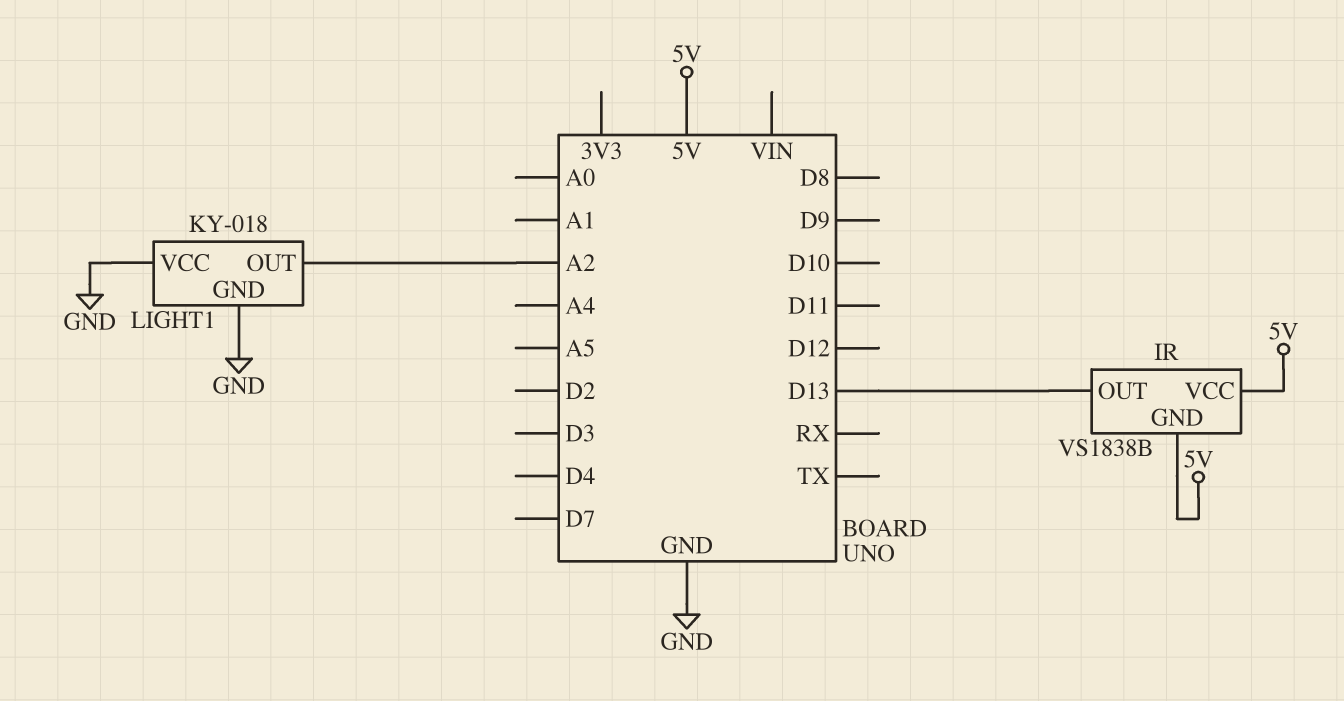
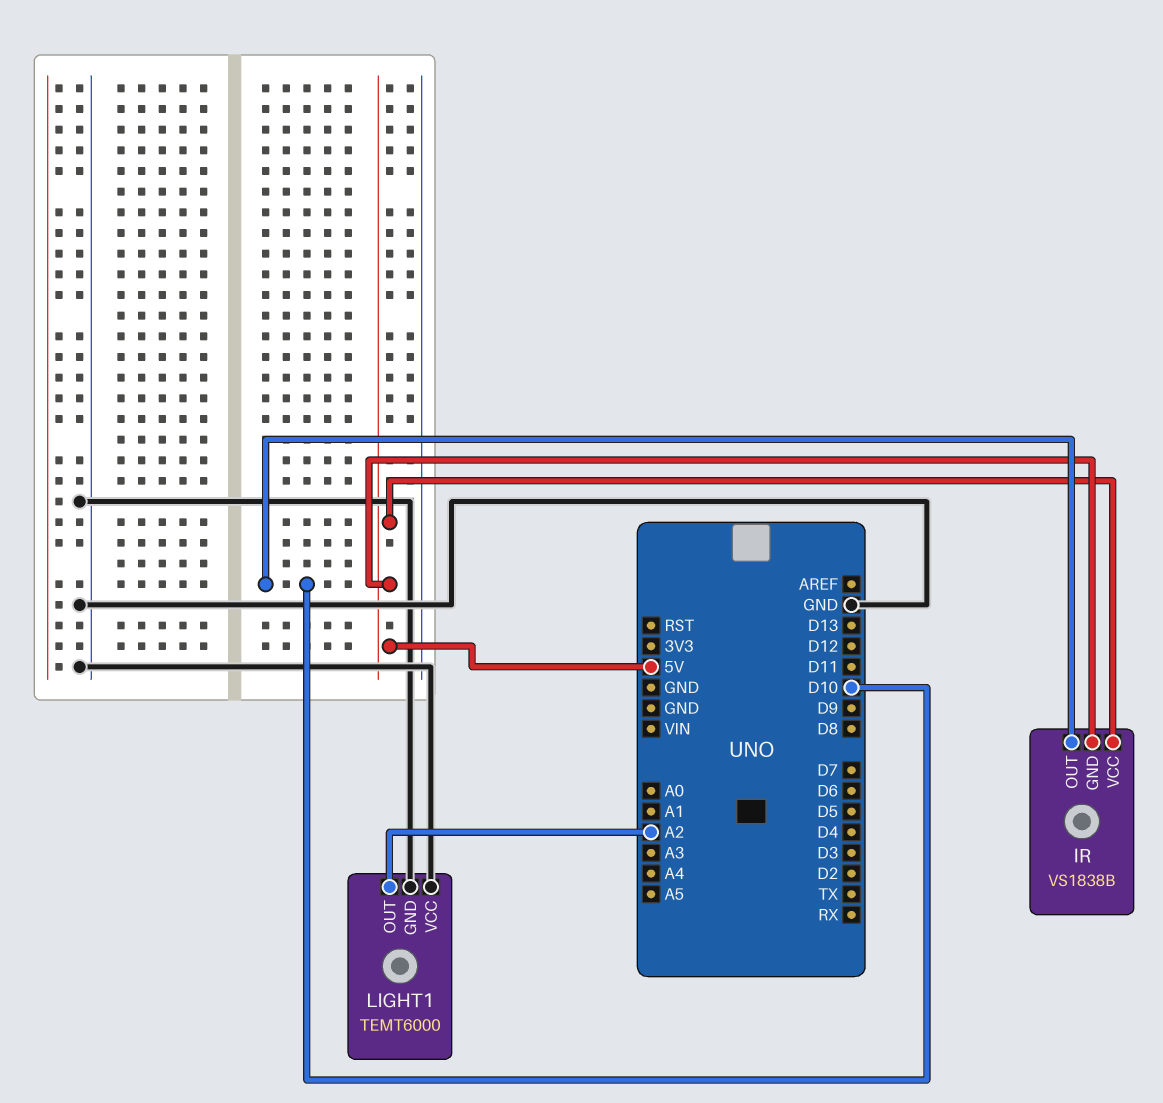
IR pin OUT: D13 -> D10
LIGHT1: KY-018 -> TEMT6000

